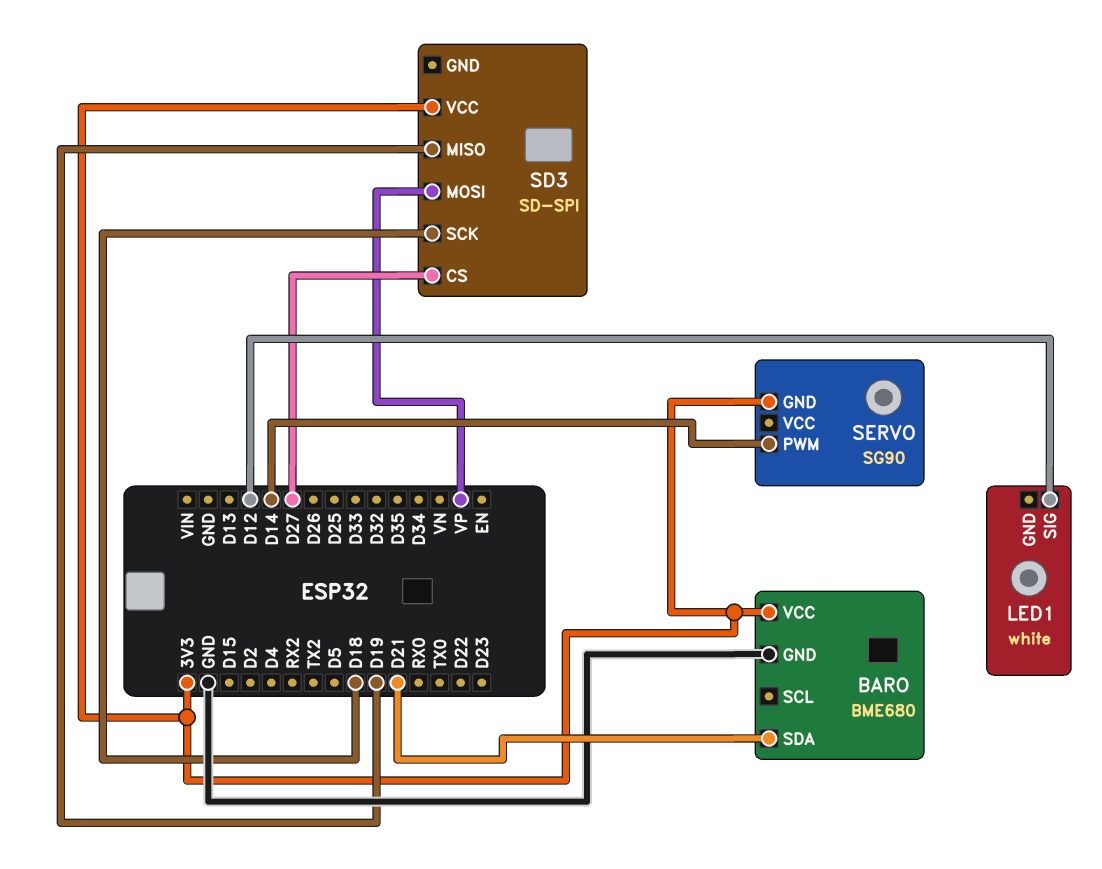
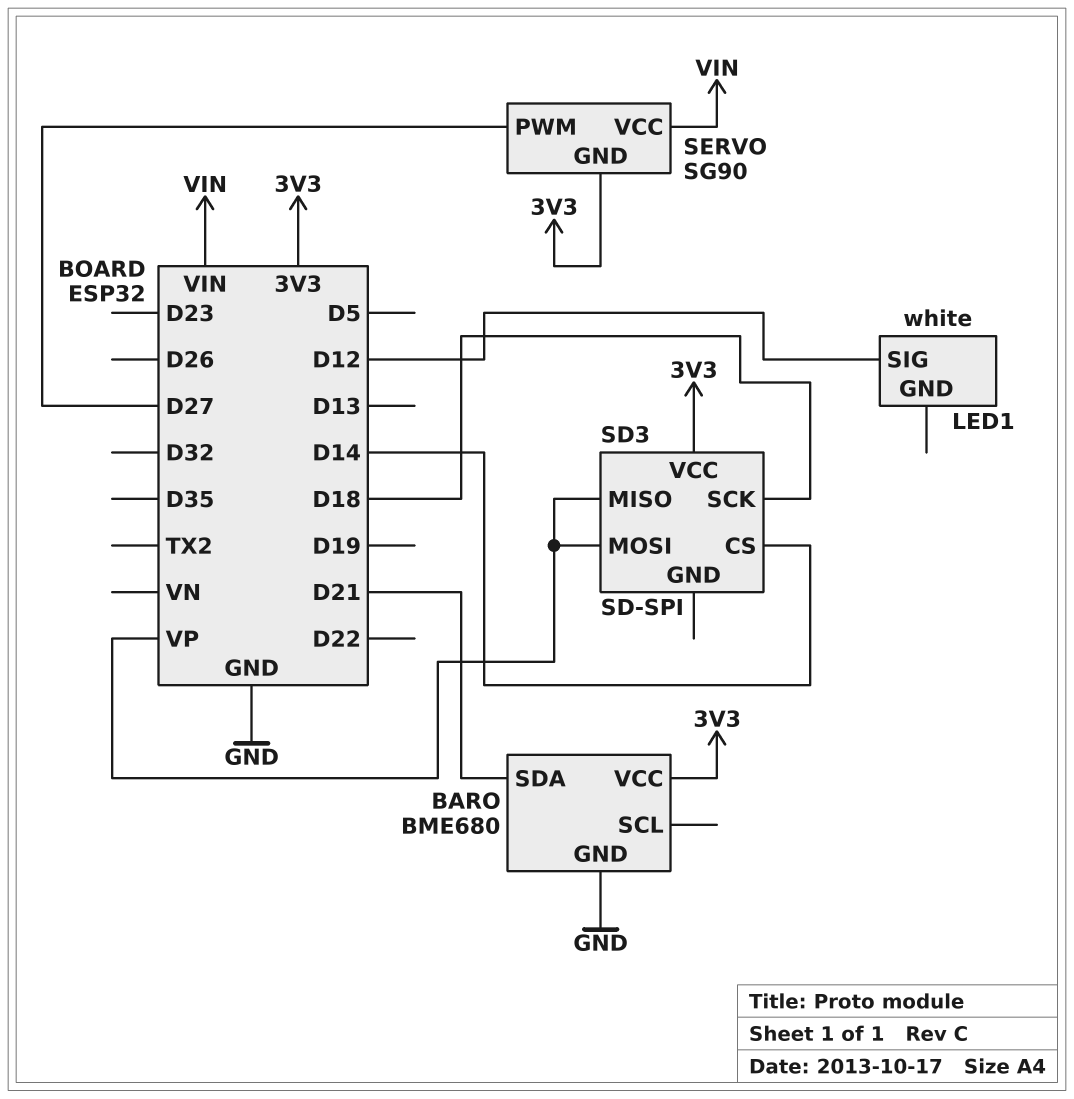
SD3 pin CS: D27 -> D14
SD3 pin MISO: D19 -> VP
SERVO pin PWM: D14 -> D27
SERVO pin VCC: none -> VIN

